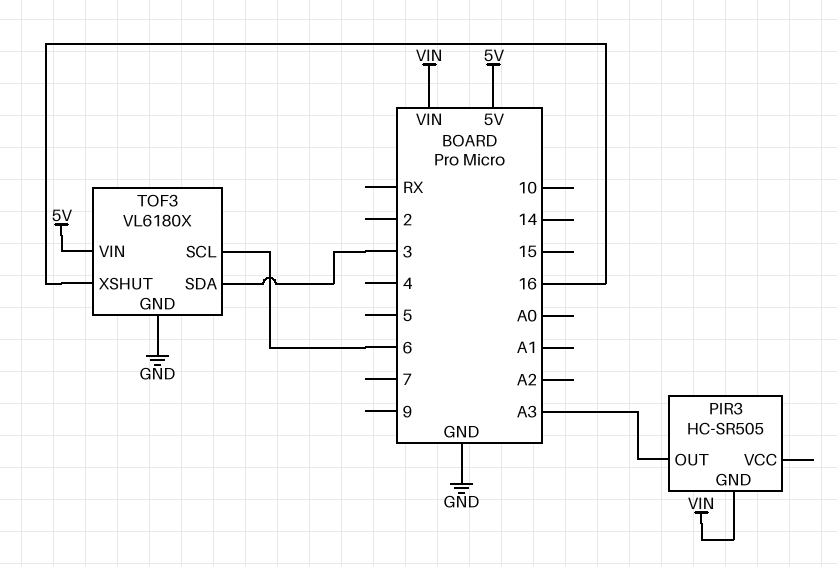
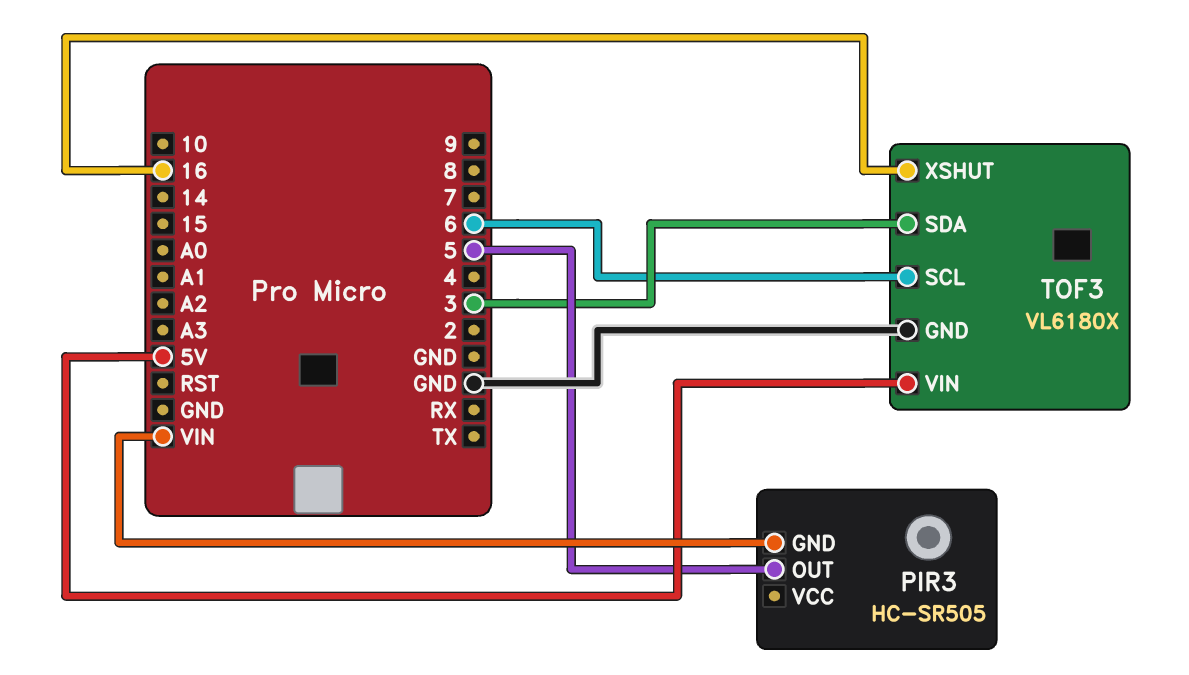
PIR3 pin OUT: A3 -> 5

